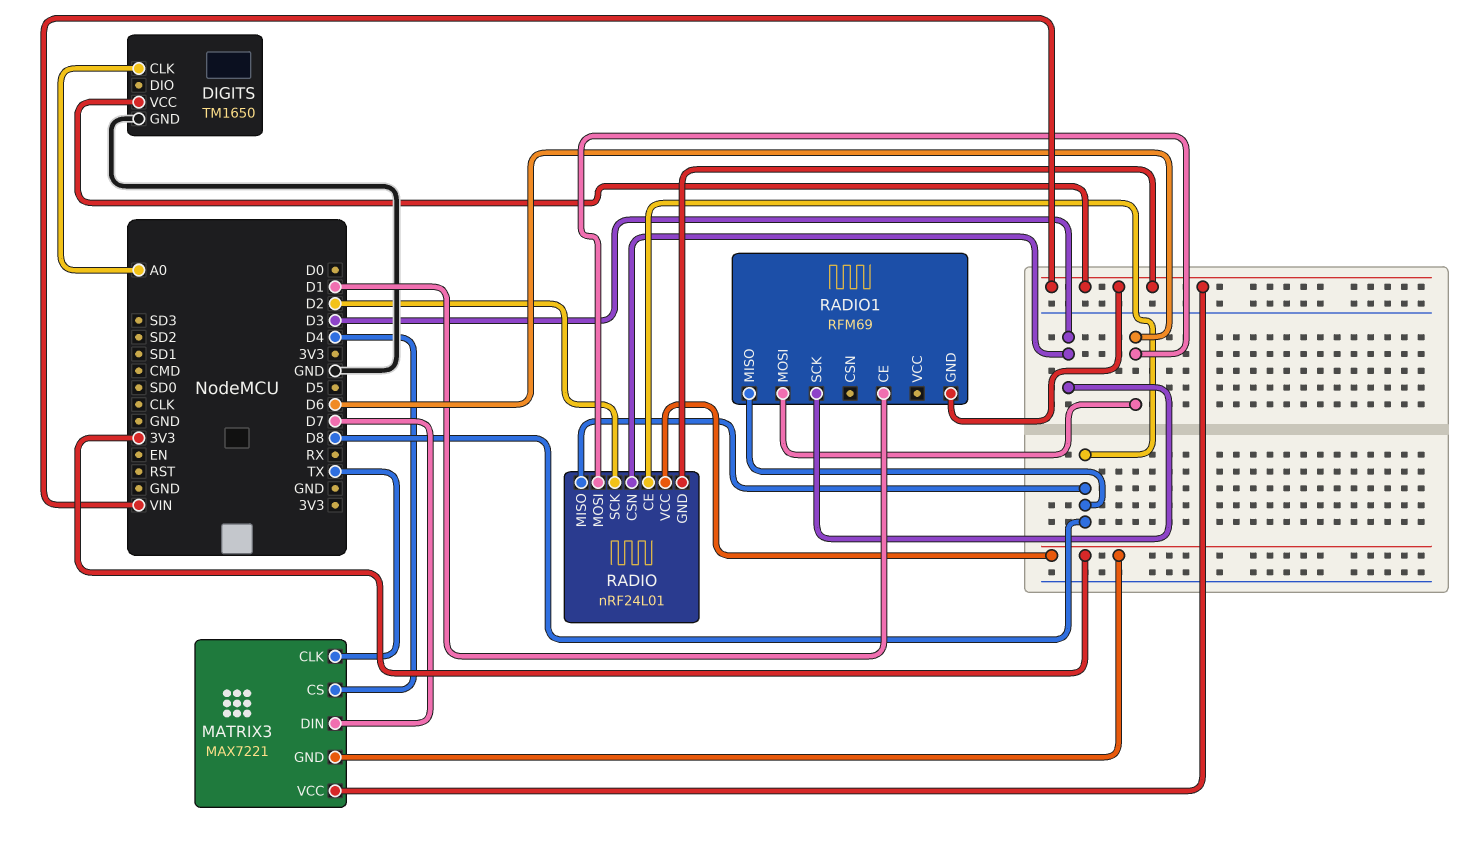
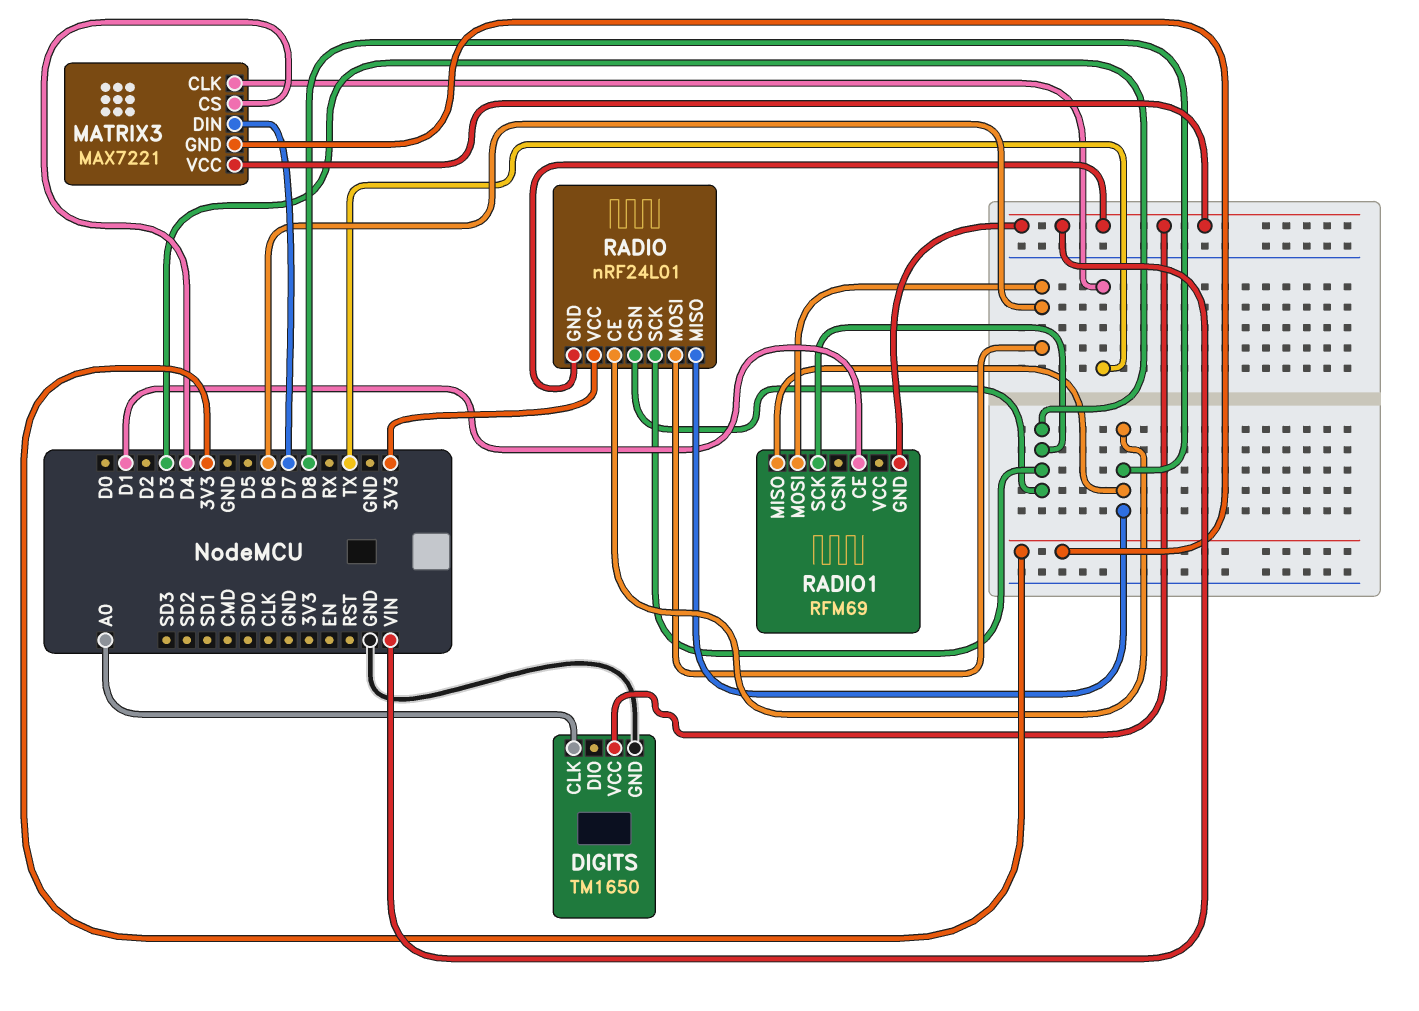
RADIO pin SCK: D2 -> D3

